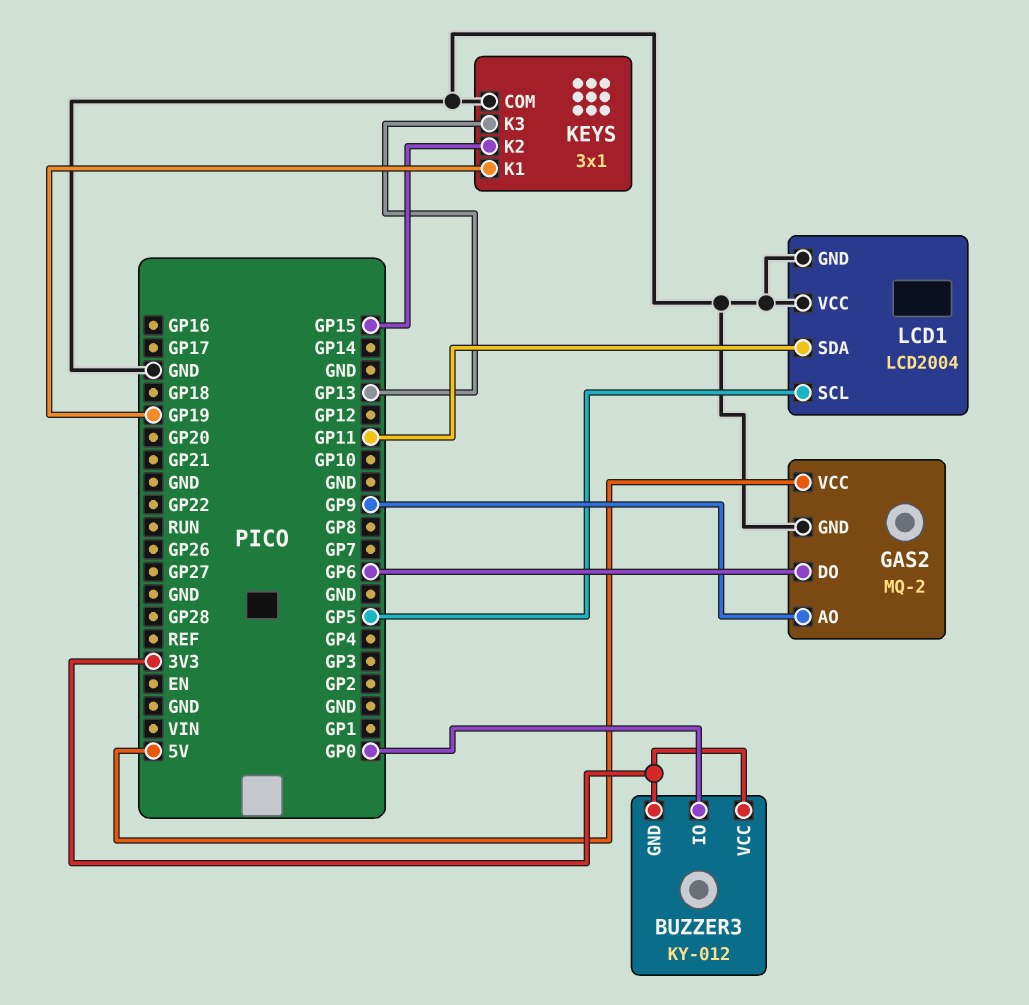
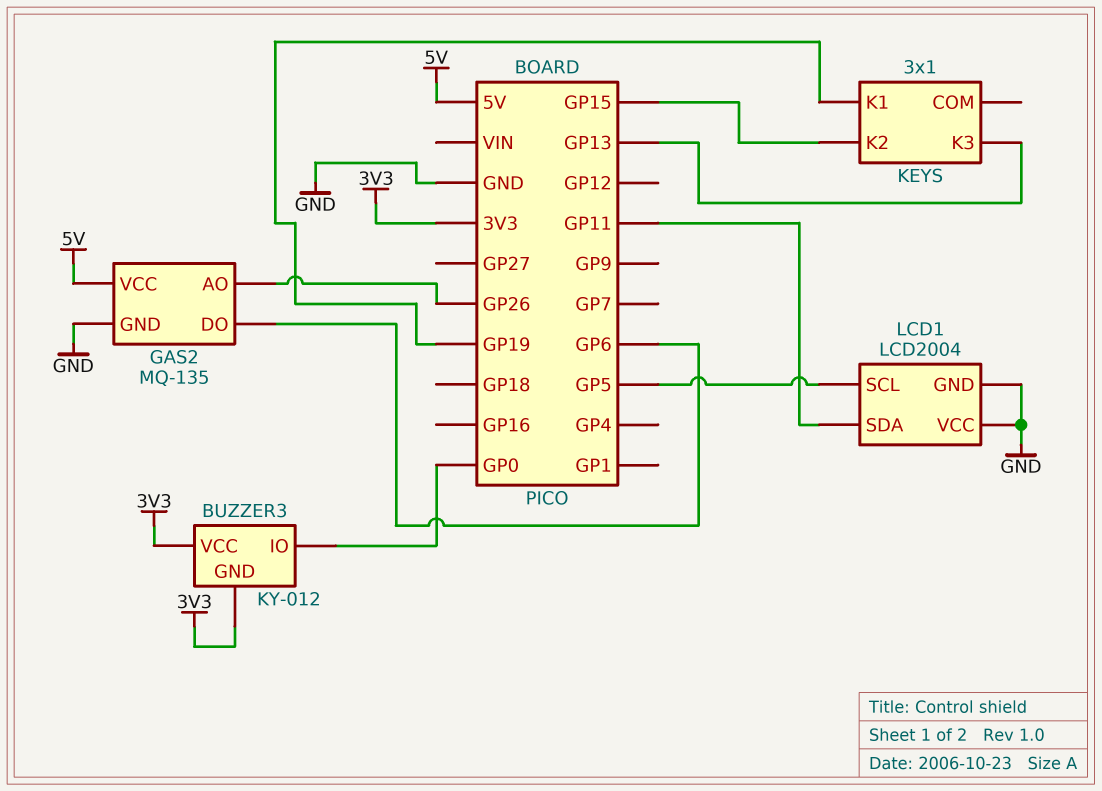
GAS2: MQ-2 -> MQ-135
GAS2 pin AO: GP9 -> GP26
KEYS pin COM: GND -> none

